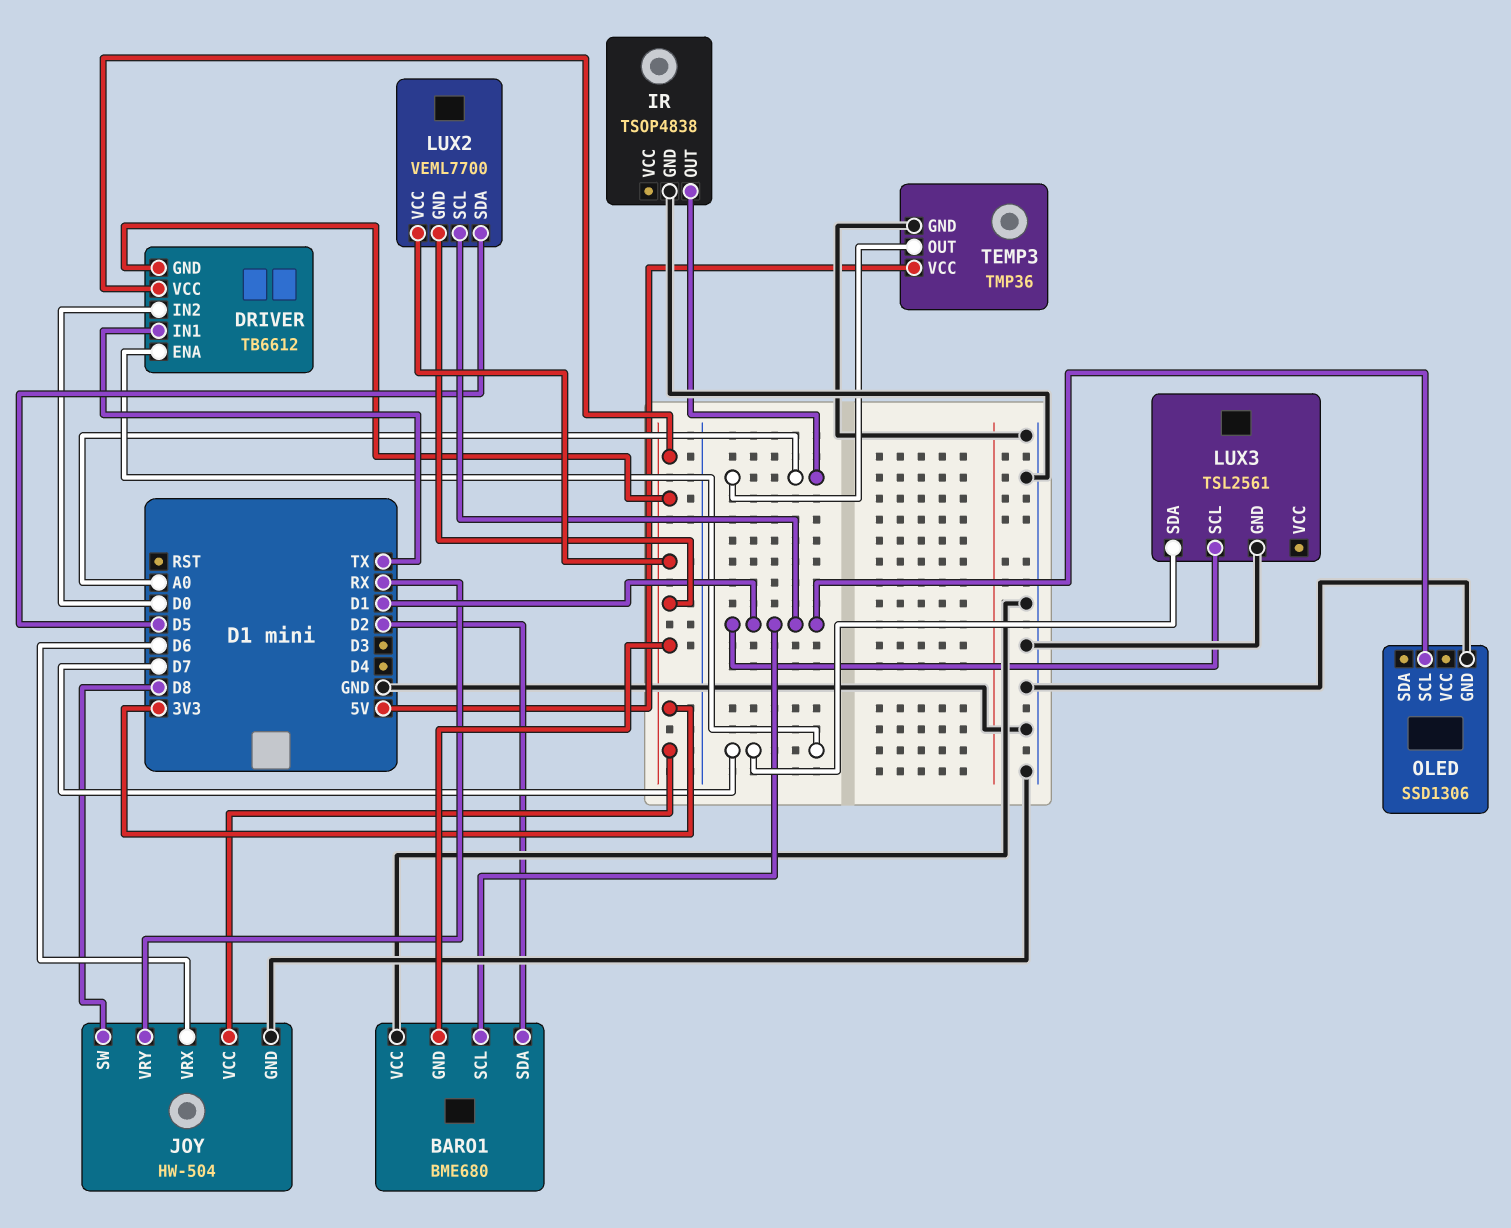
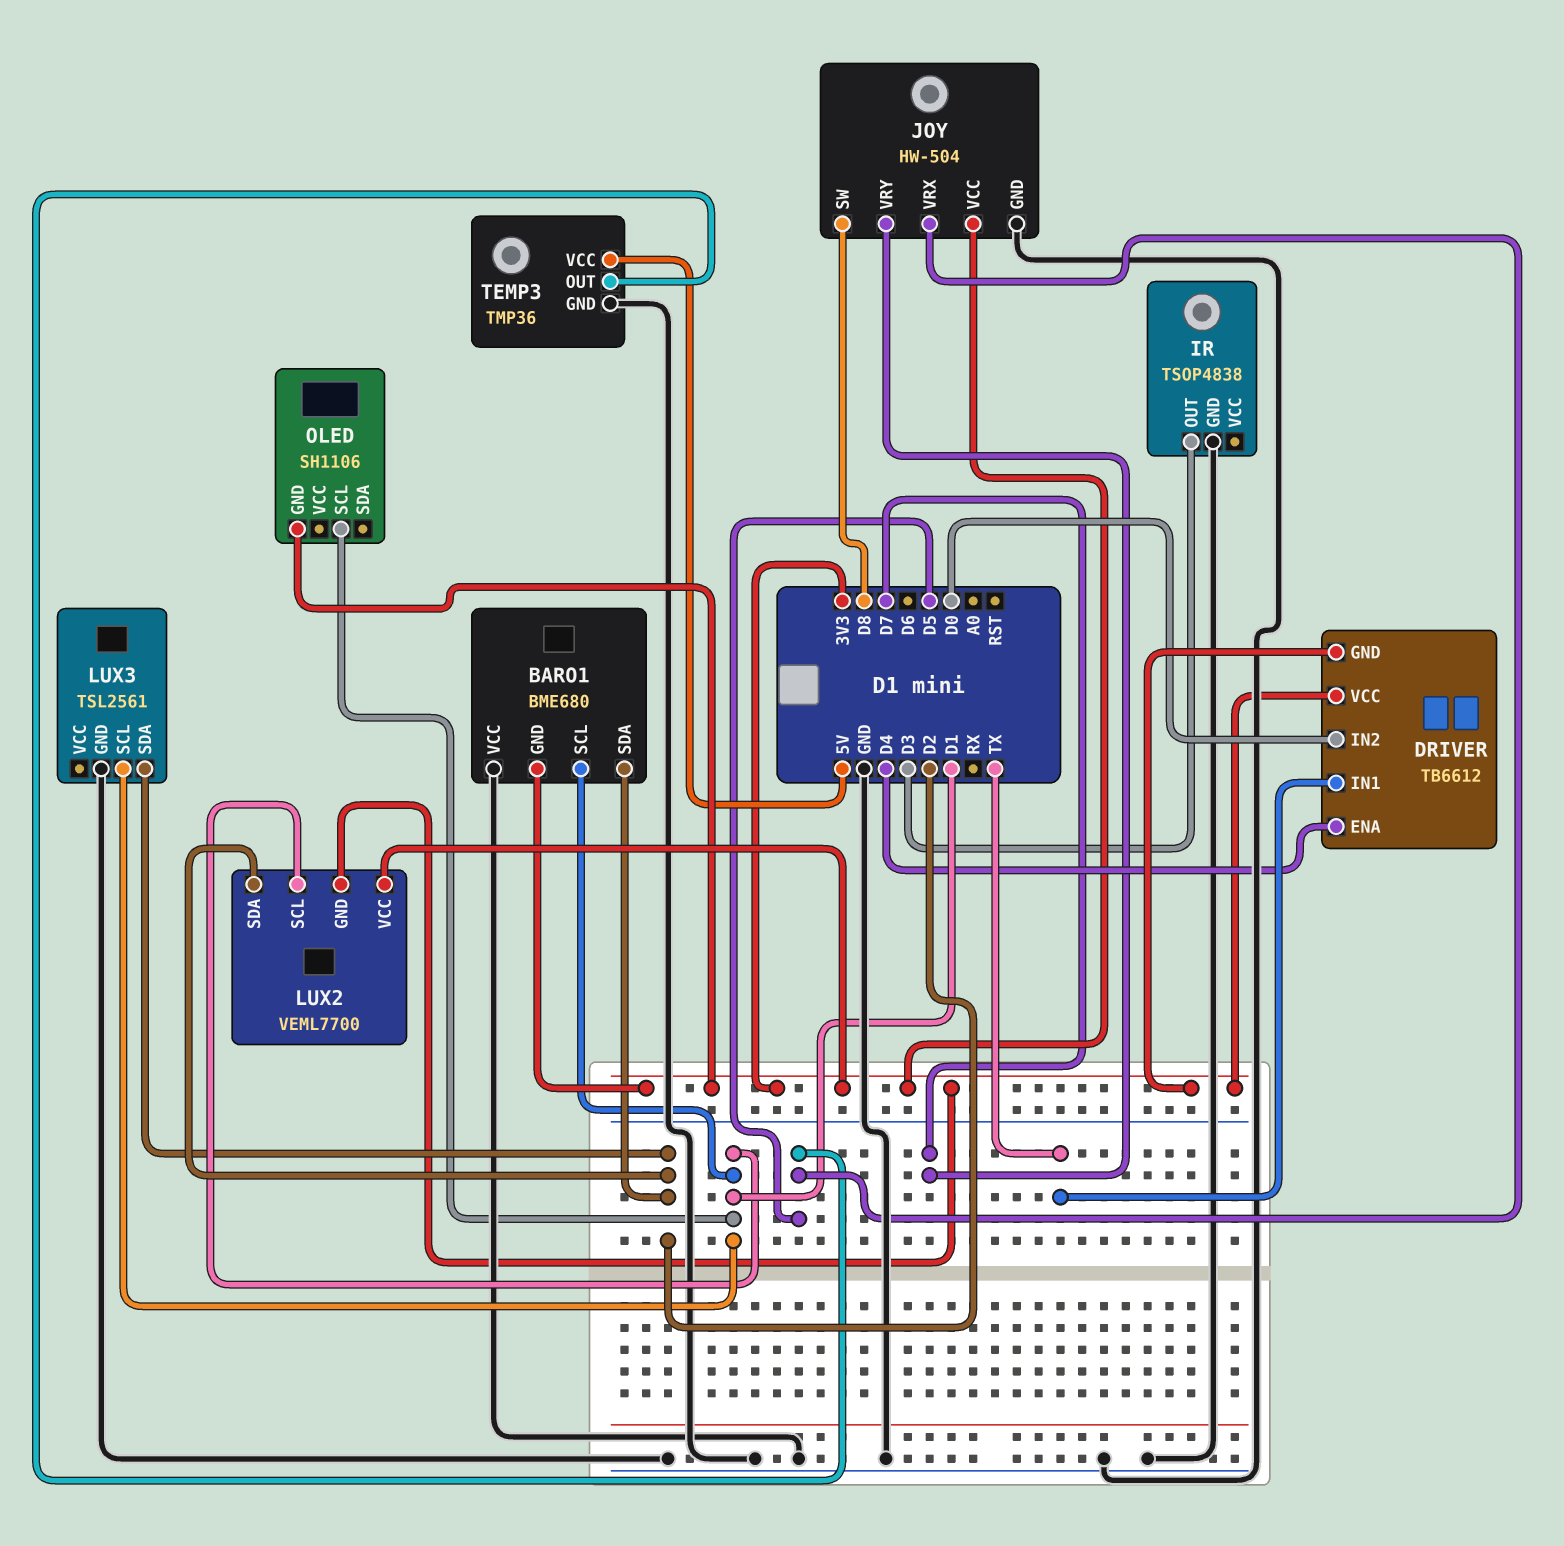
DRIVER pin ENA: D7 -> D4
IR pin OUT: A0 -> D3
JOY pin VRX: D6 -> D5
JOY pin VRY: RX -> D7
LUX2 pin SDA: D5 -> D2
LUX3 pin SDA: D7 -> D2
OLED: SSD1306 -> SH1106
OLED pin GND: GND -> 3V3
TEMP3 pin OUT: A0 -> D5

